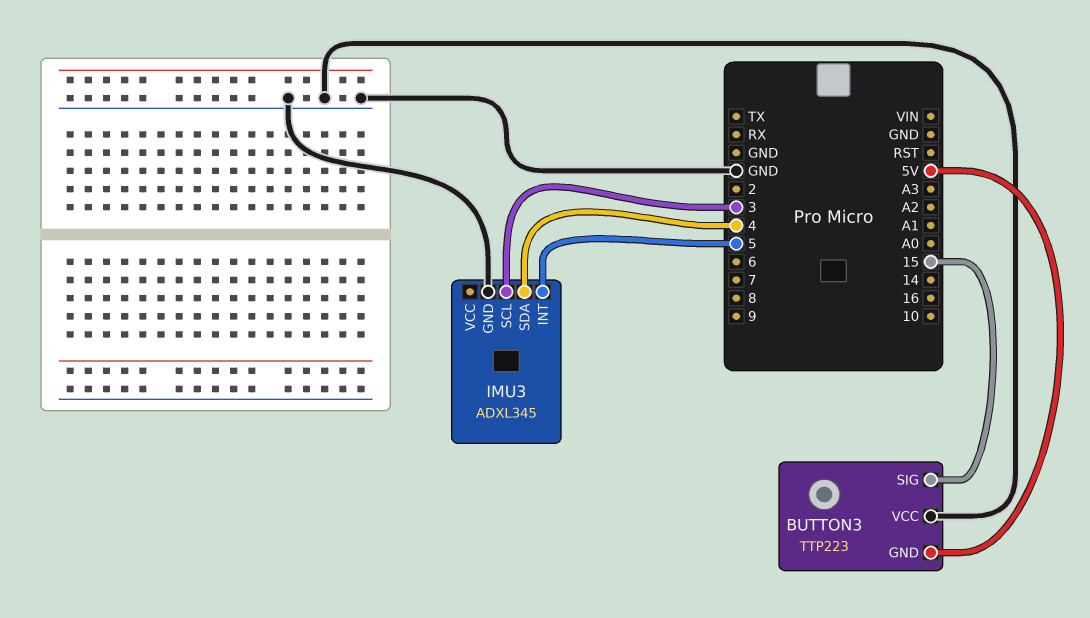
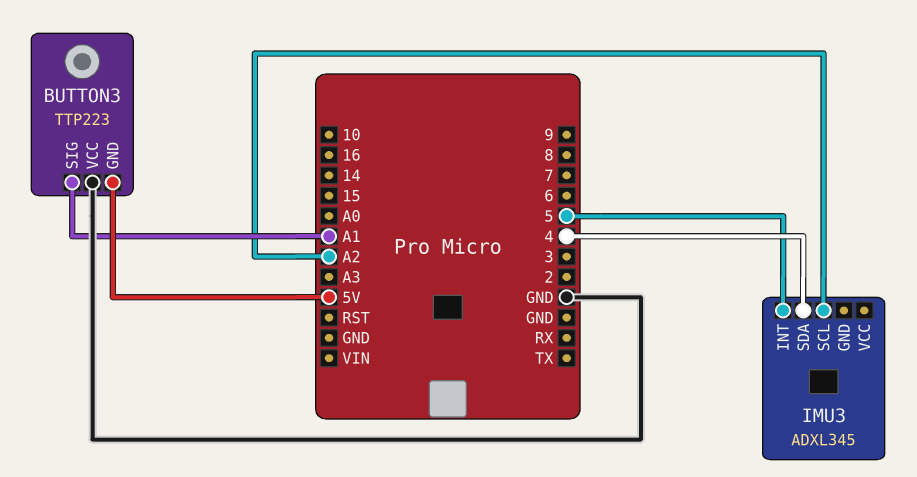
BUTTON3 pin SIG: 15 -> A1
IMU3 pin GND: GND -> none
IMU3 pin SCL: 3 -> A2

